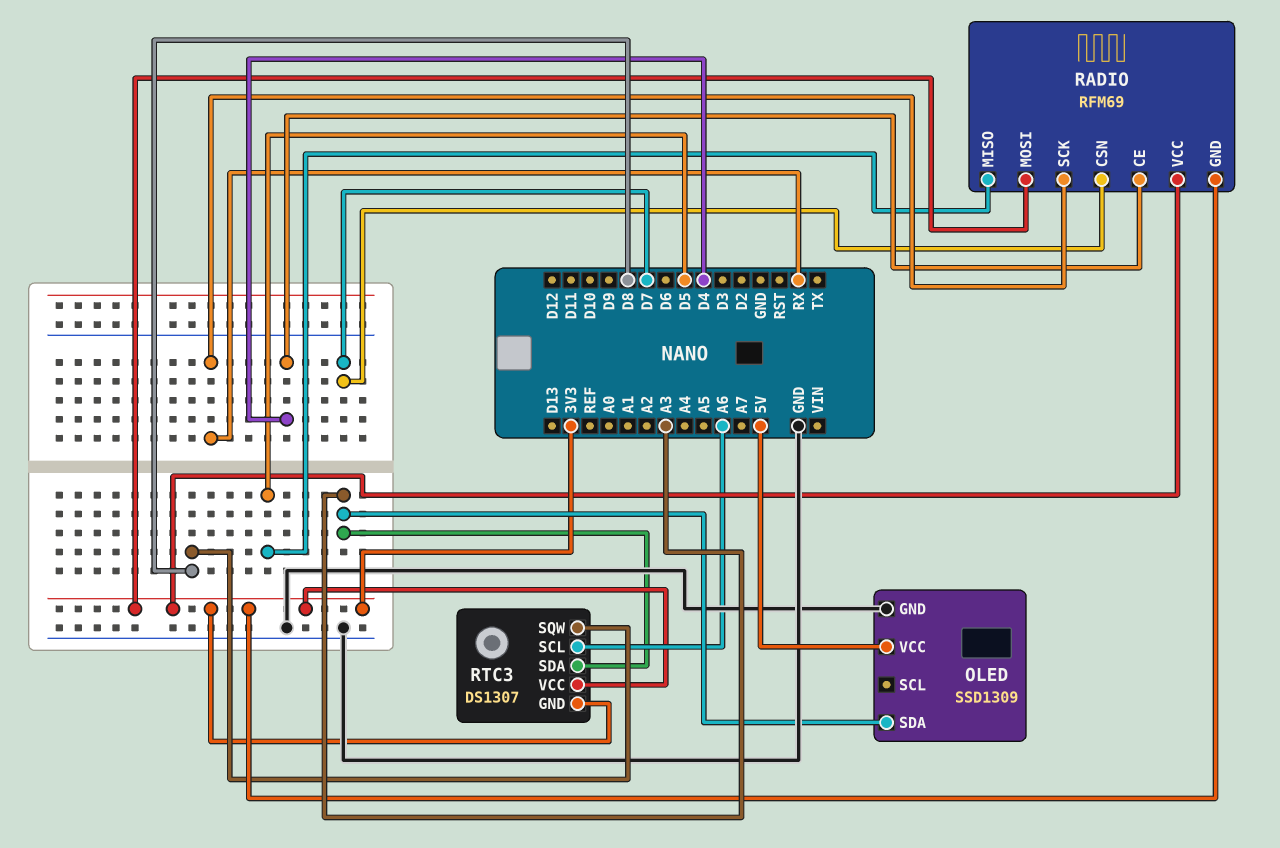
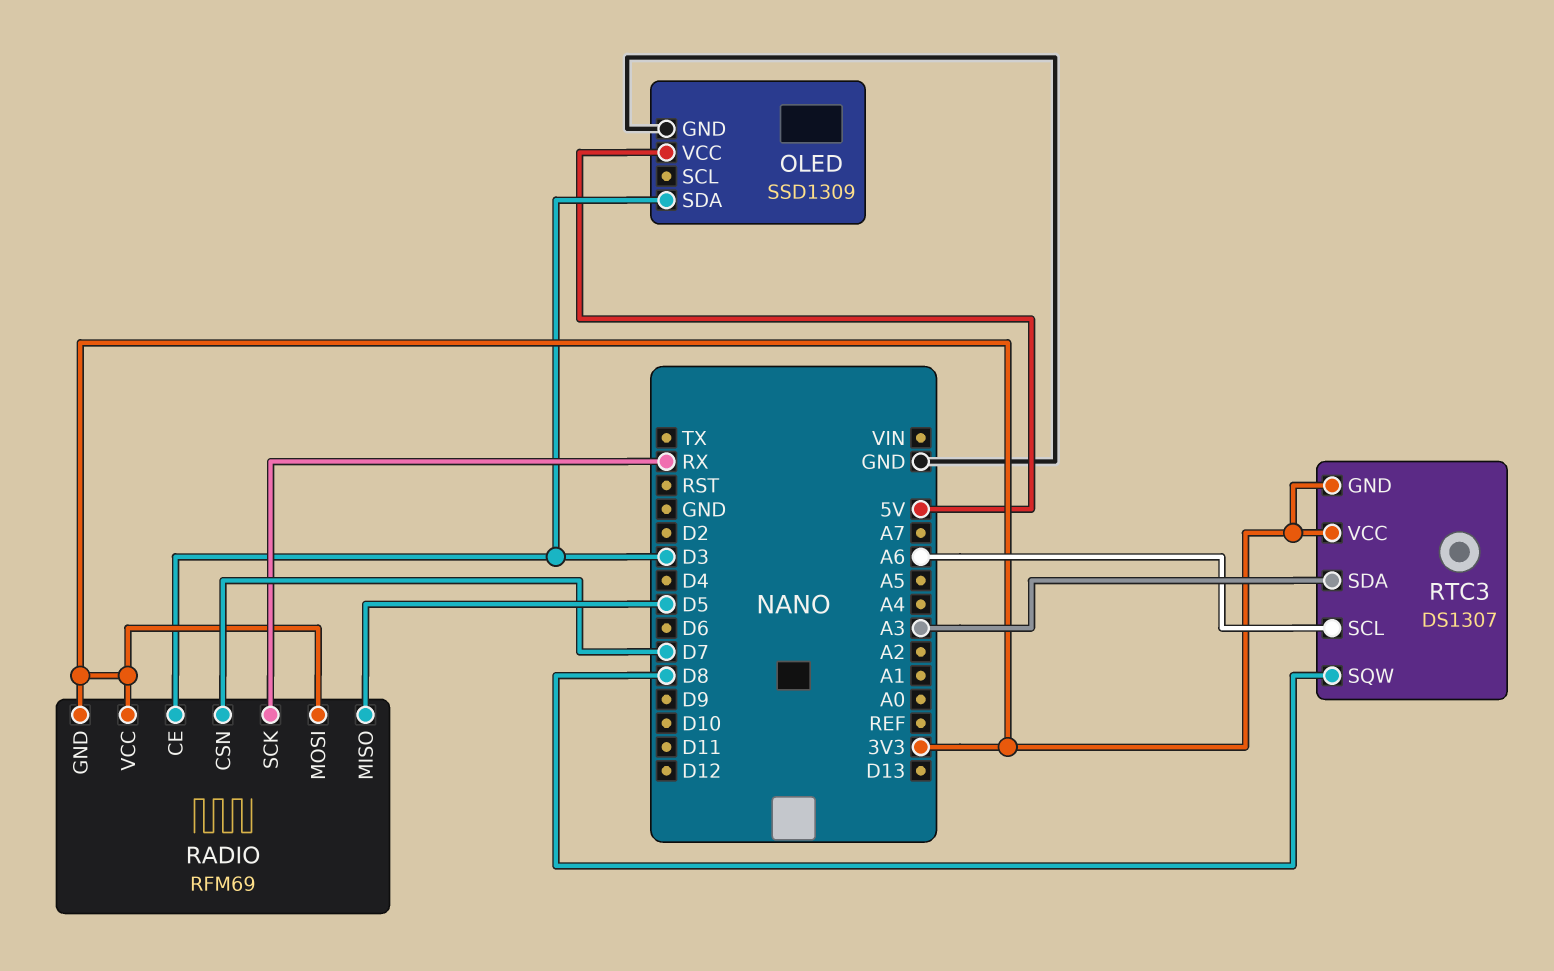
OLED pin SDA: A3 -> D3
RADIO pin CE: D4 -> D3

